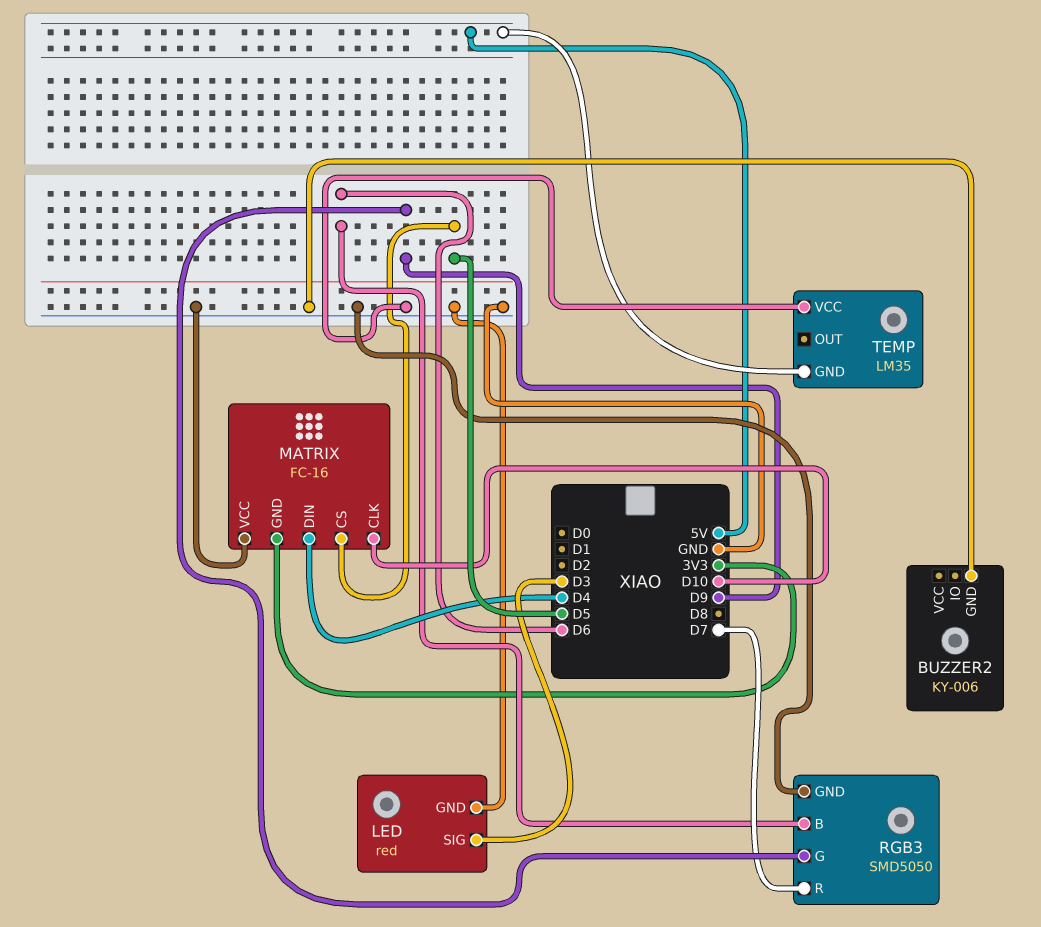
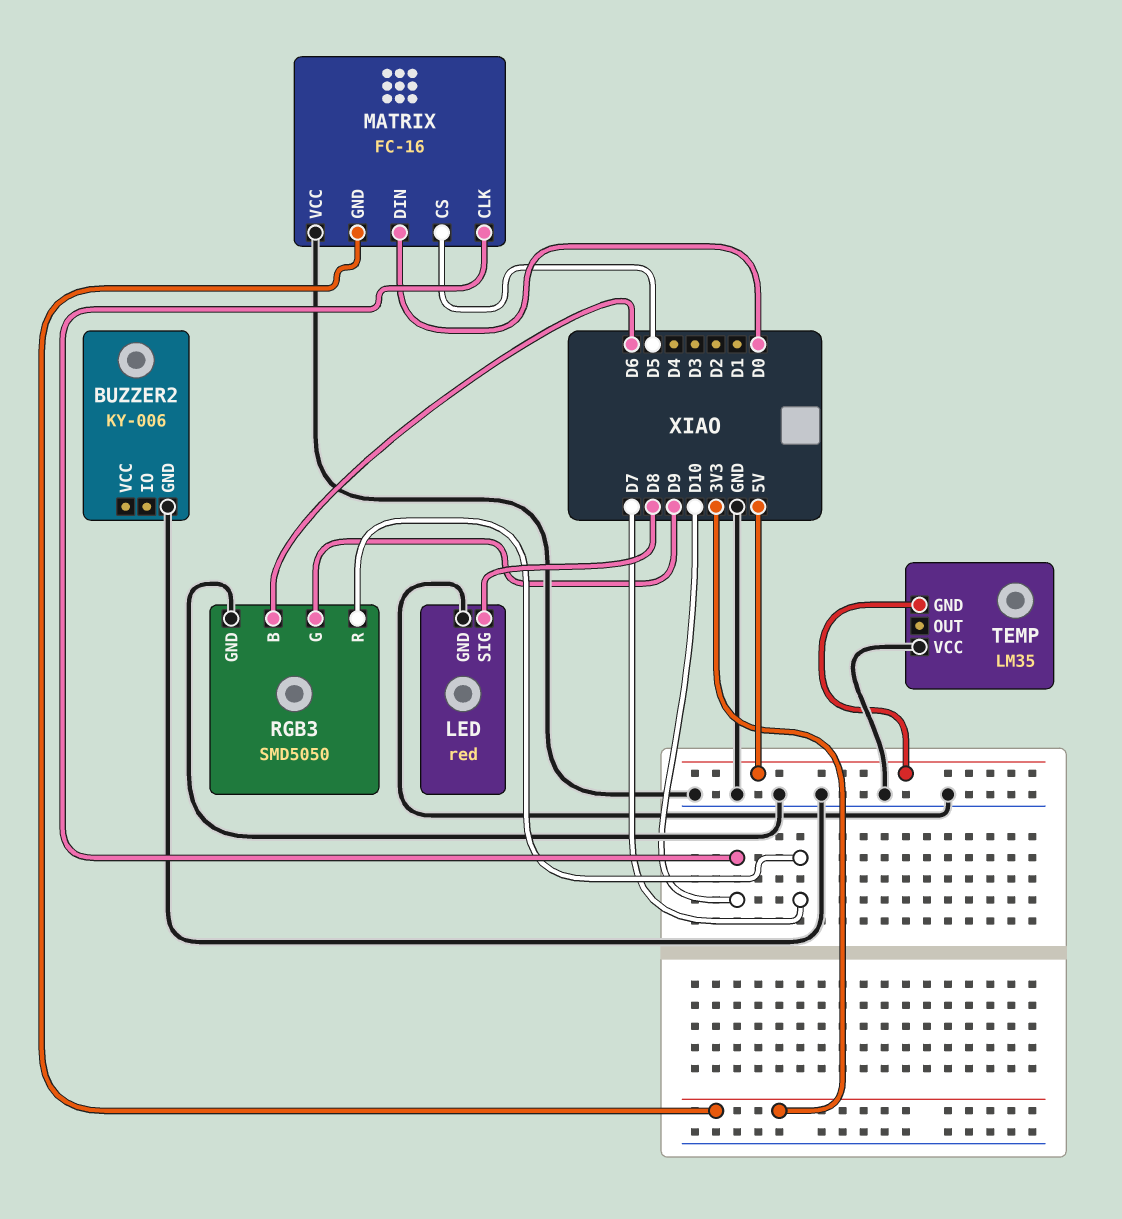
LED pin SIG: D3 -> D8
MATRIX pin DIN: D4 -> D0

